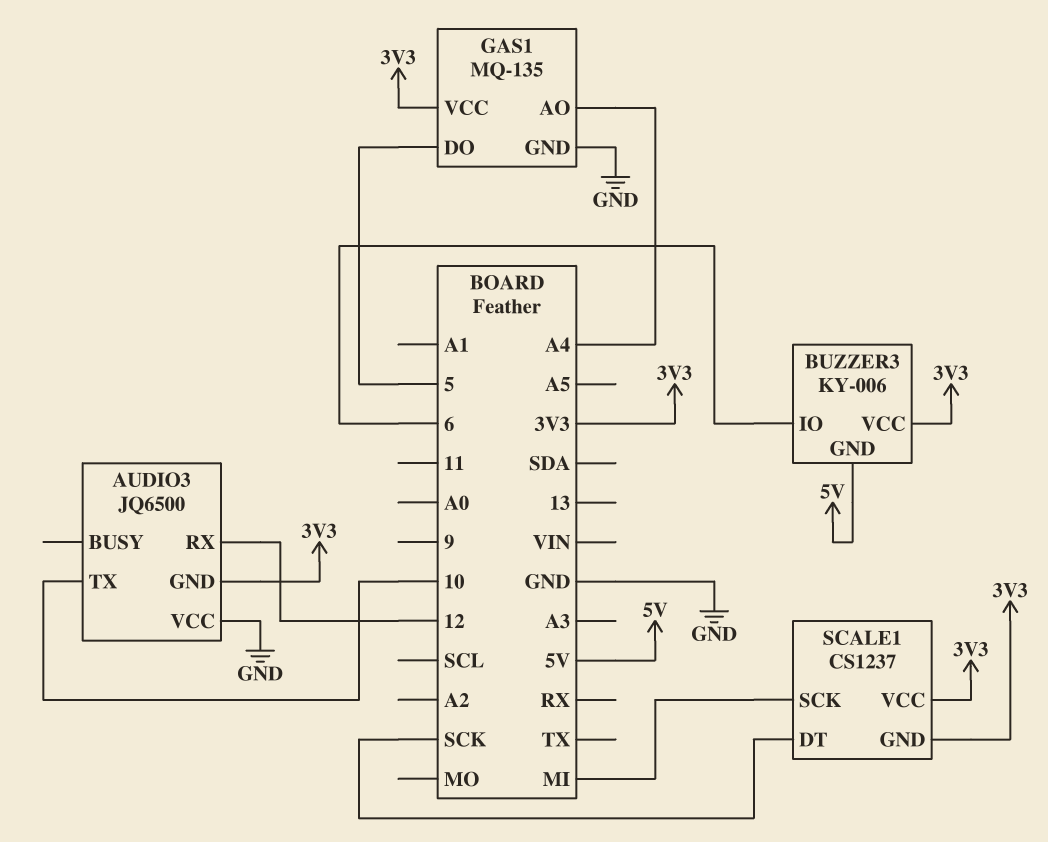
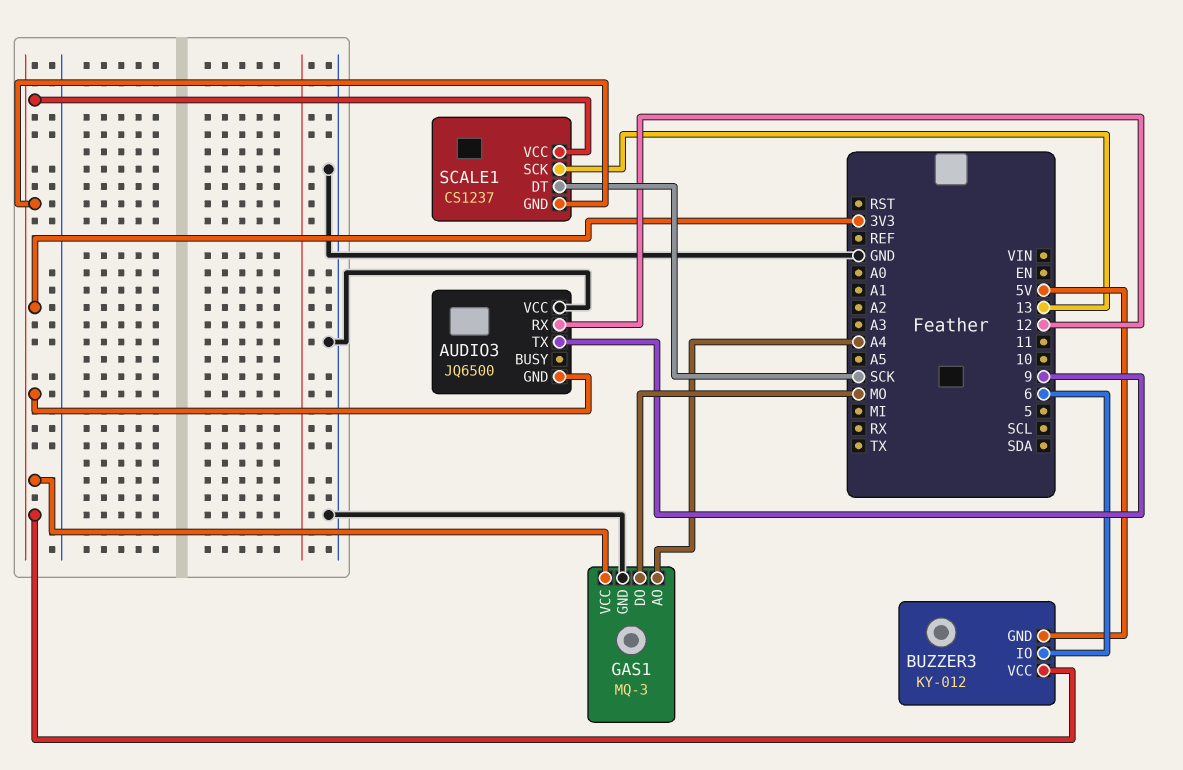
AUDIO3 pin TX: 10 -> 9
BUZZER3: KY-006 -> KY-012
GAS1: MQ-135 -> MQ-3
GAS1 pin DO: 5 -> MO
SCALE1 pin SCK: MI -> 13

